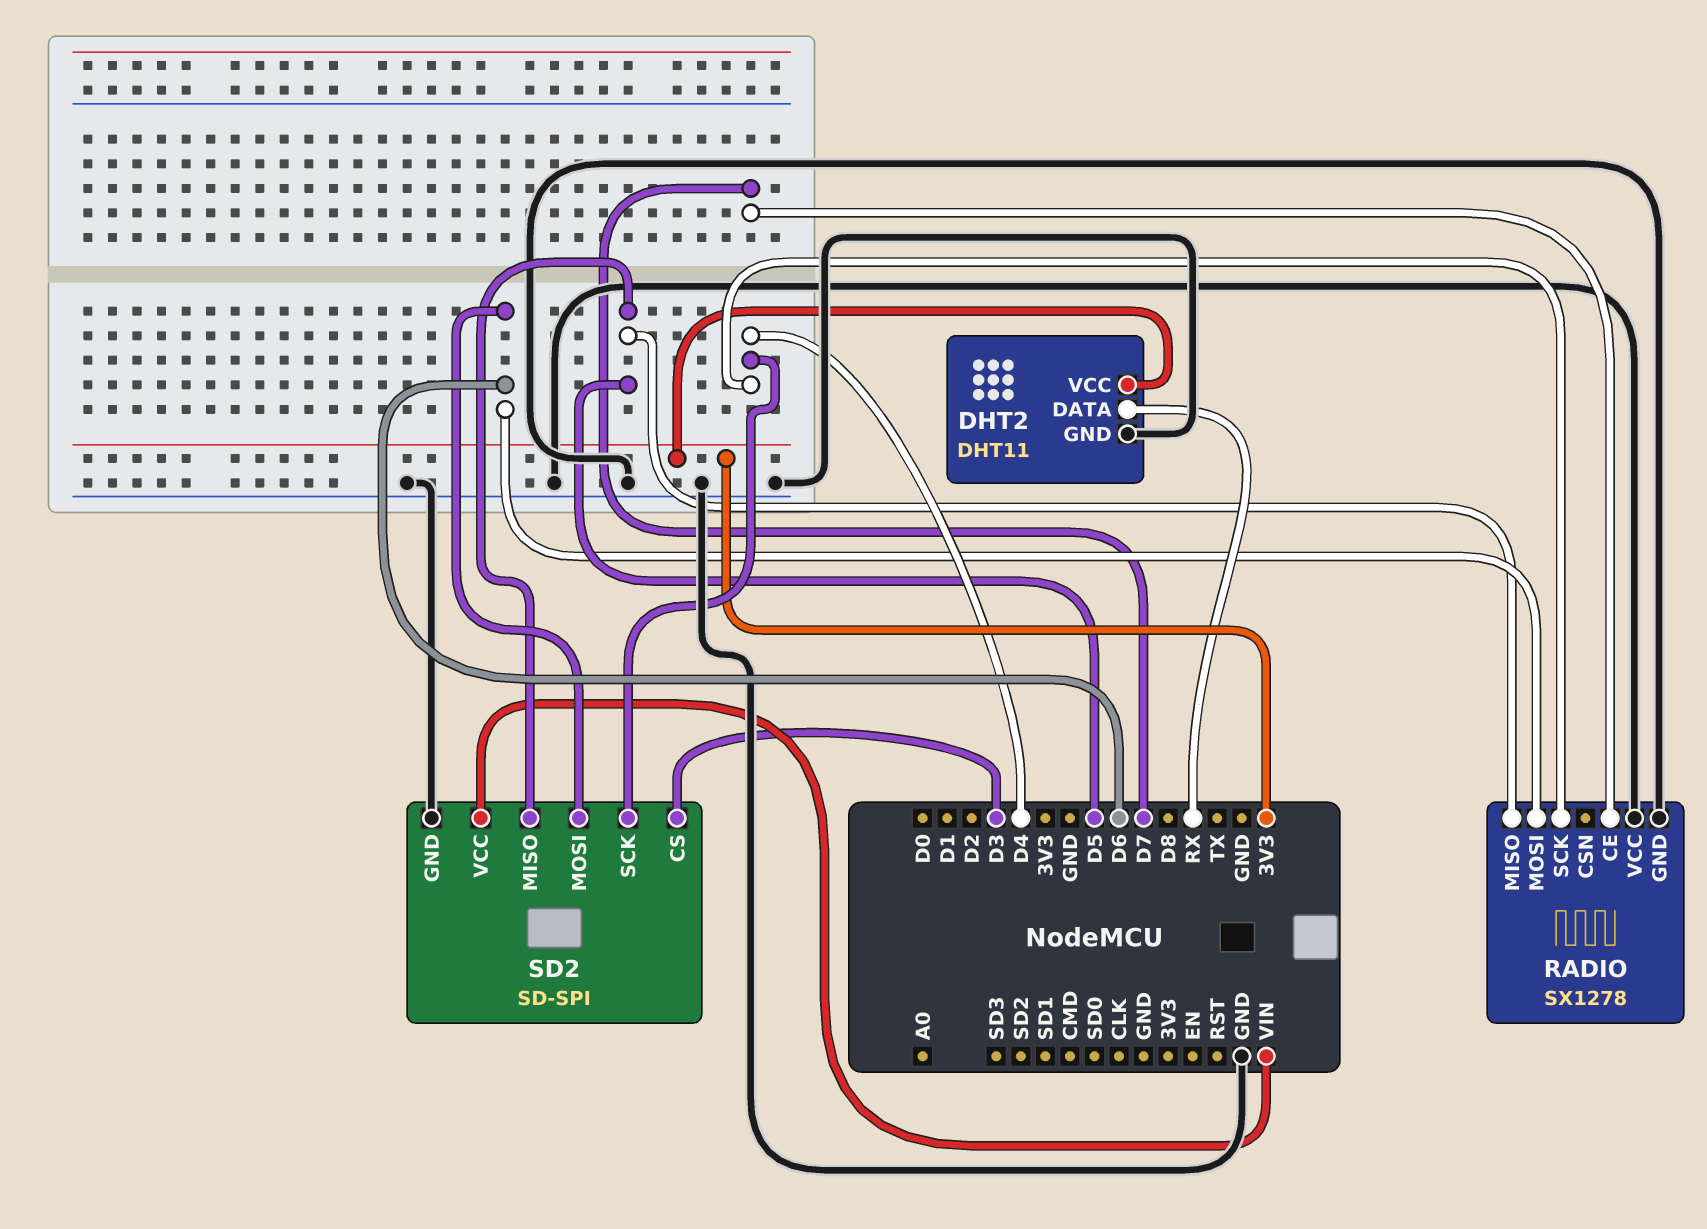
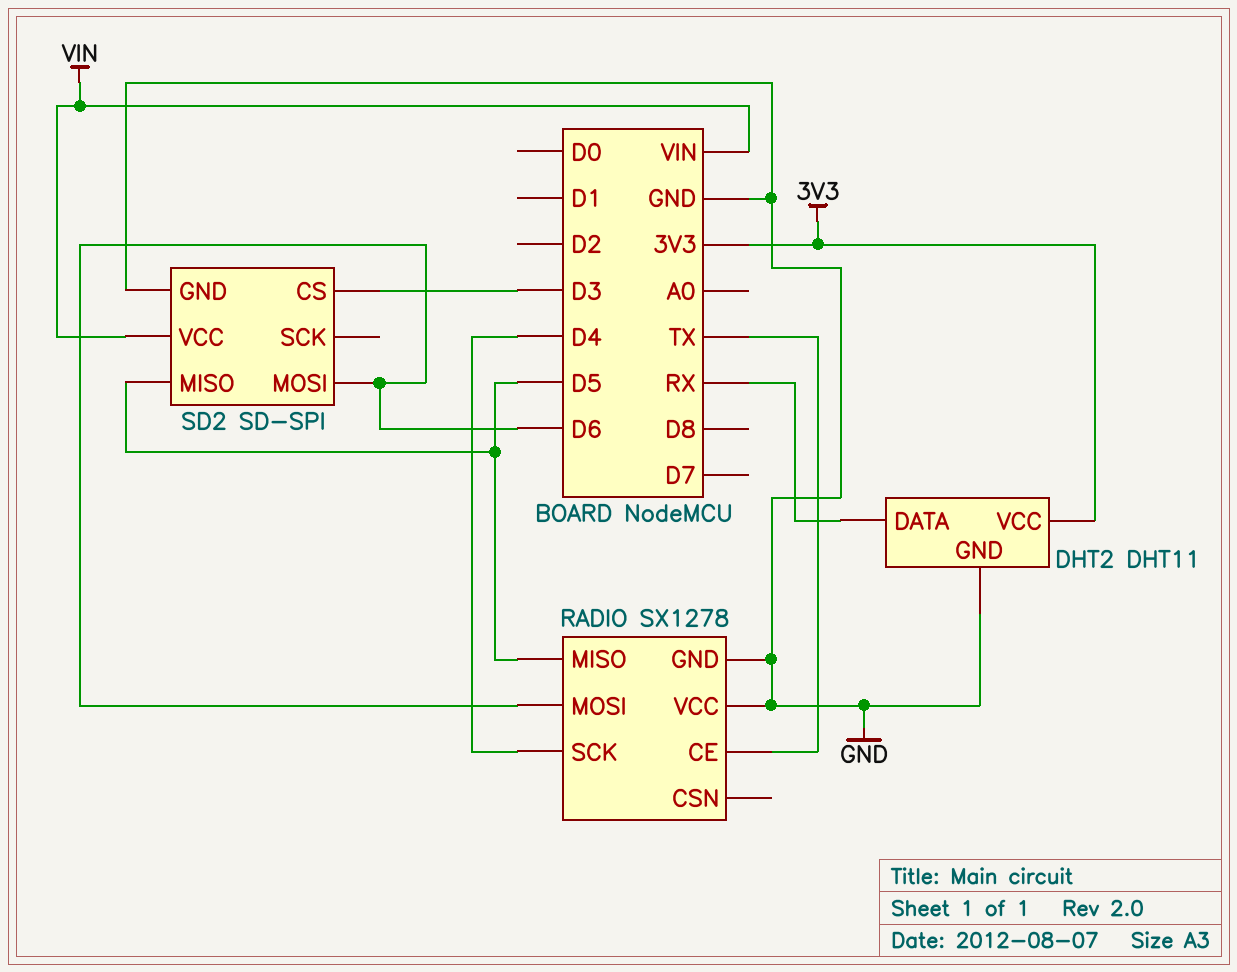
RADIO pin CE: D7 -> TX
SD2 pin SCK: D4 -> none

